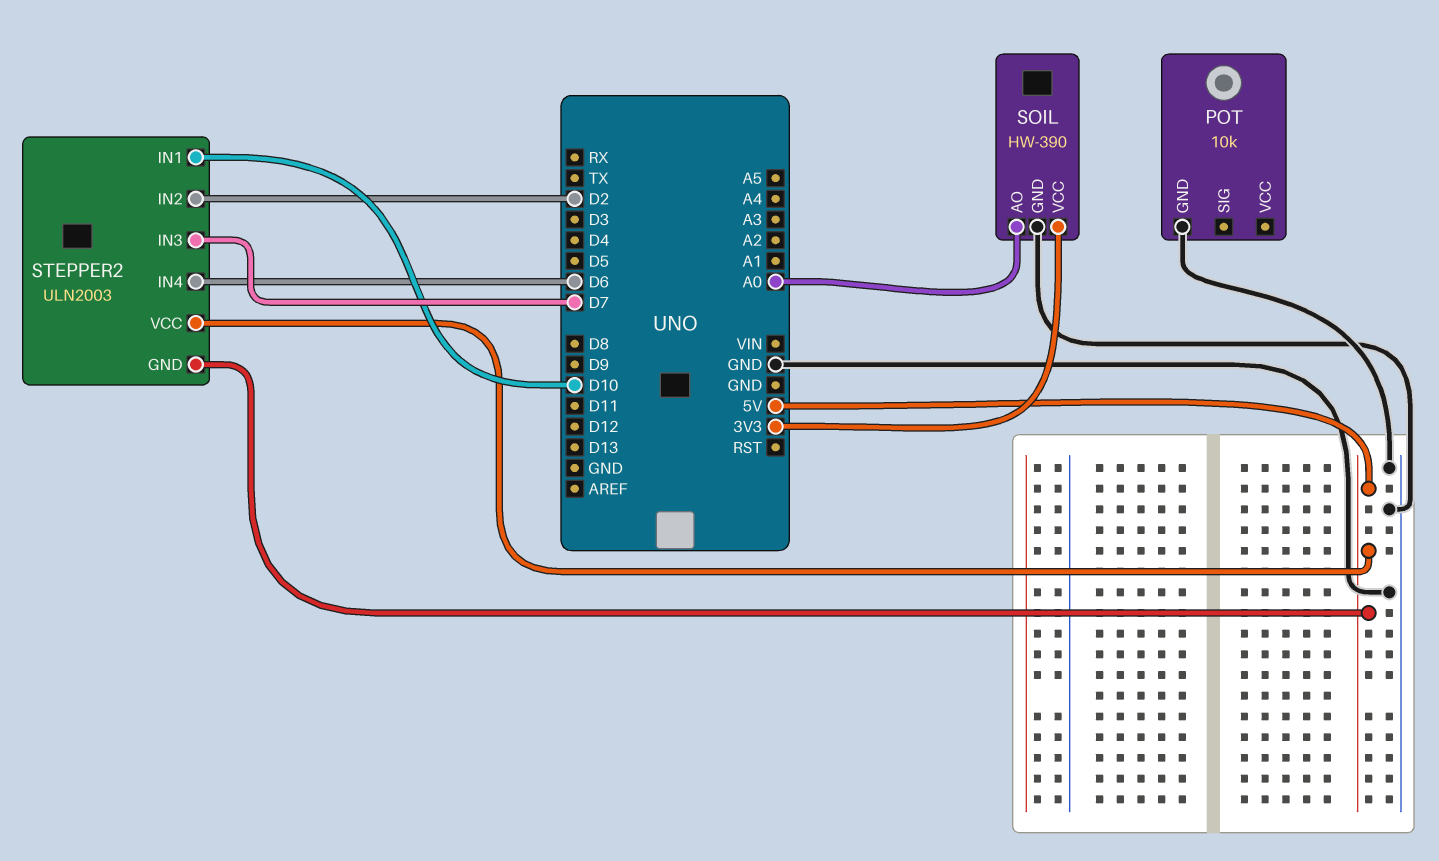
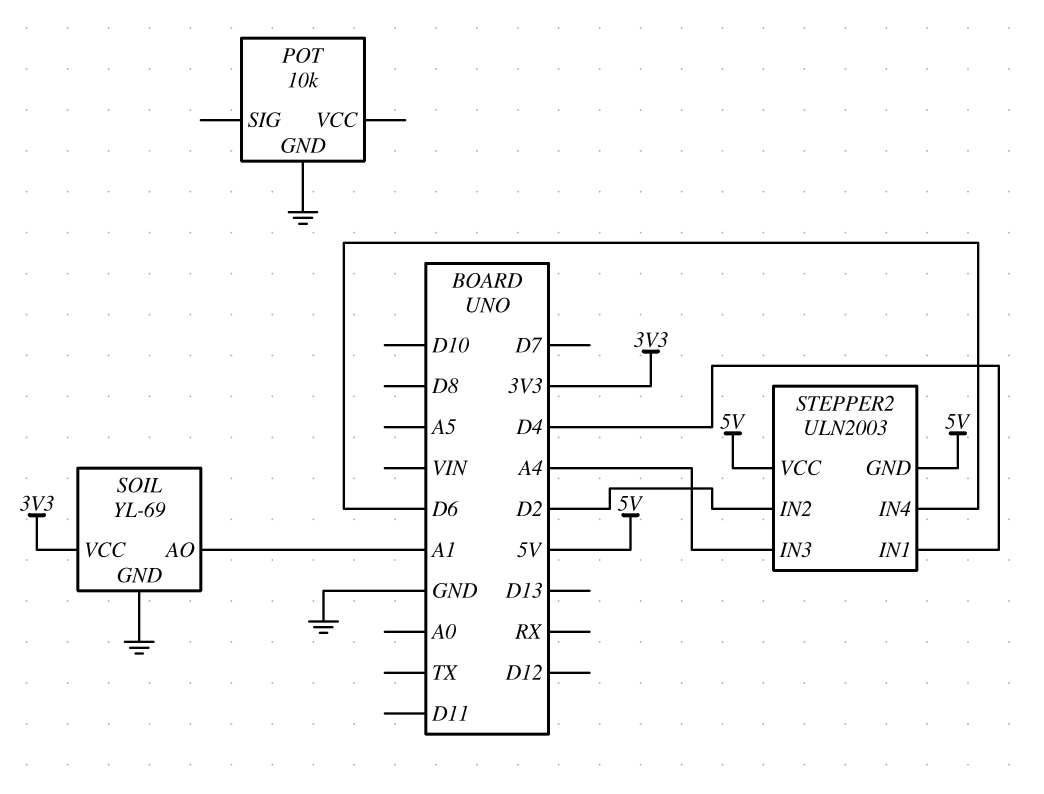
SOIL: HW-390 -> YL-69
SOIL pin AO: A0 -> A1
STEPPER2 pin IN1: D10 -> D4
STEPPER2 pin IN3: D7 -> A4

